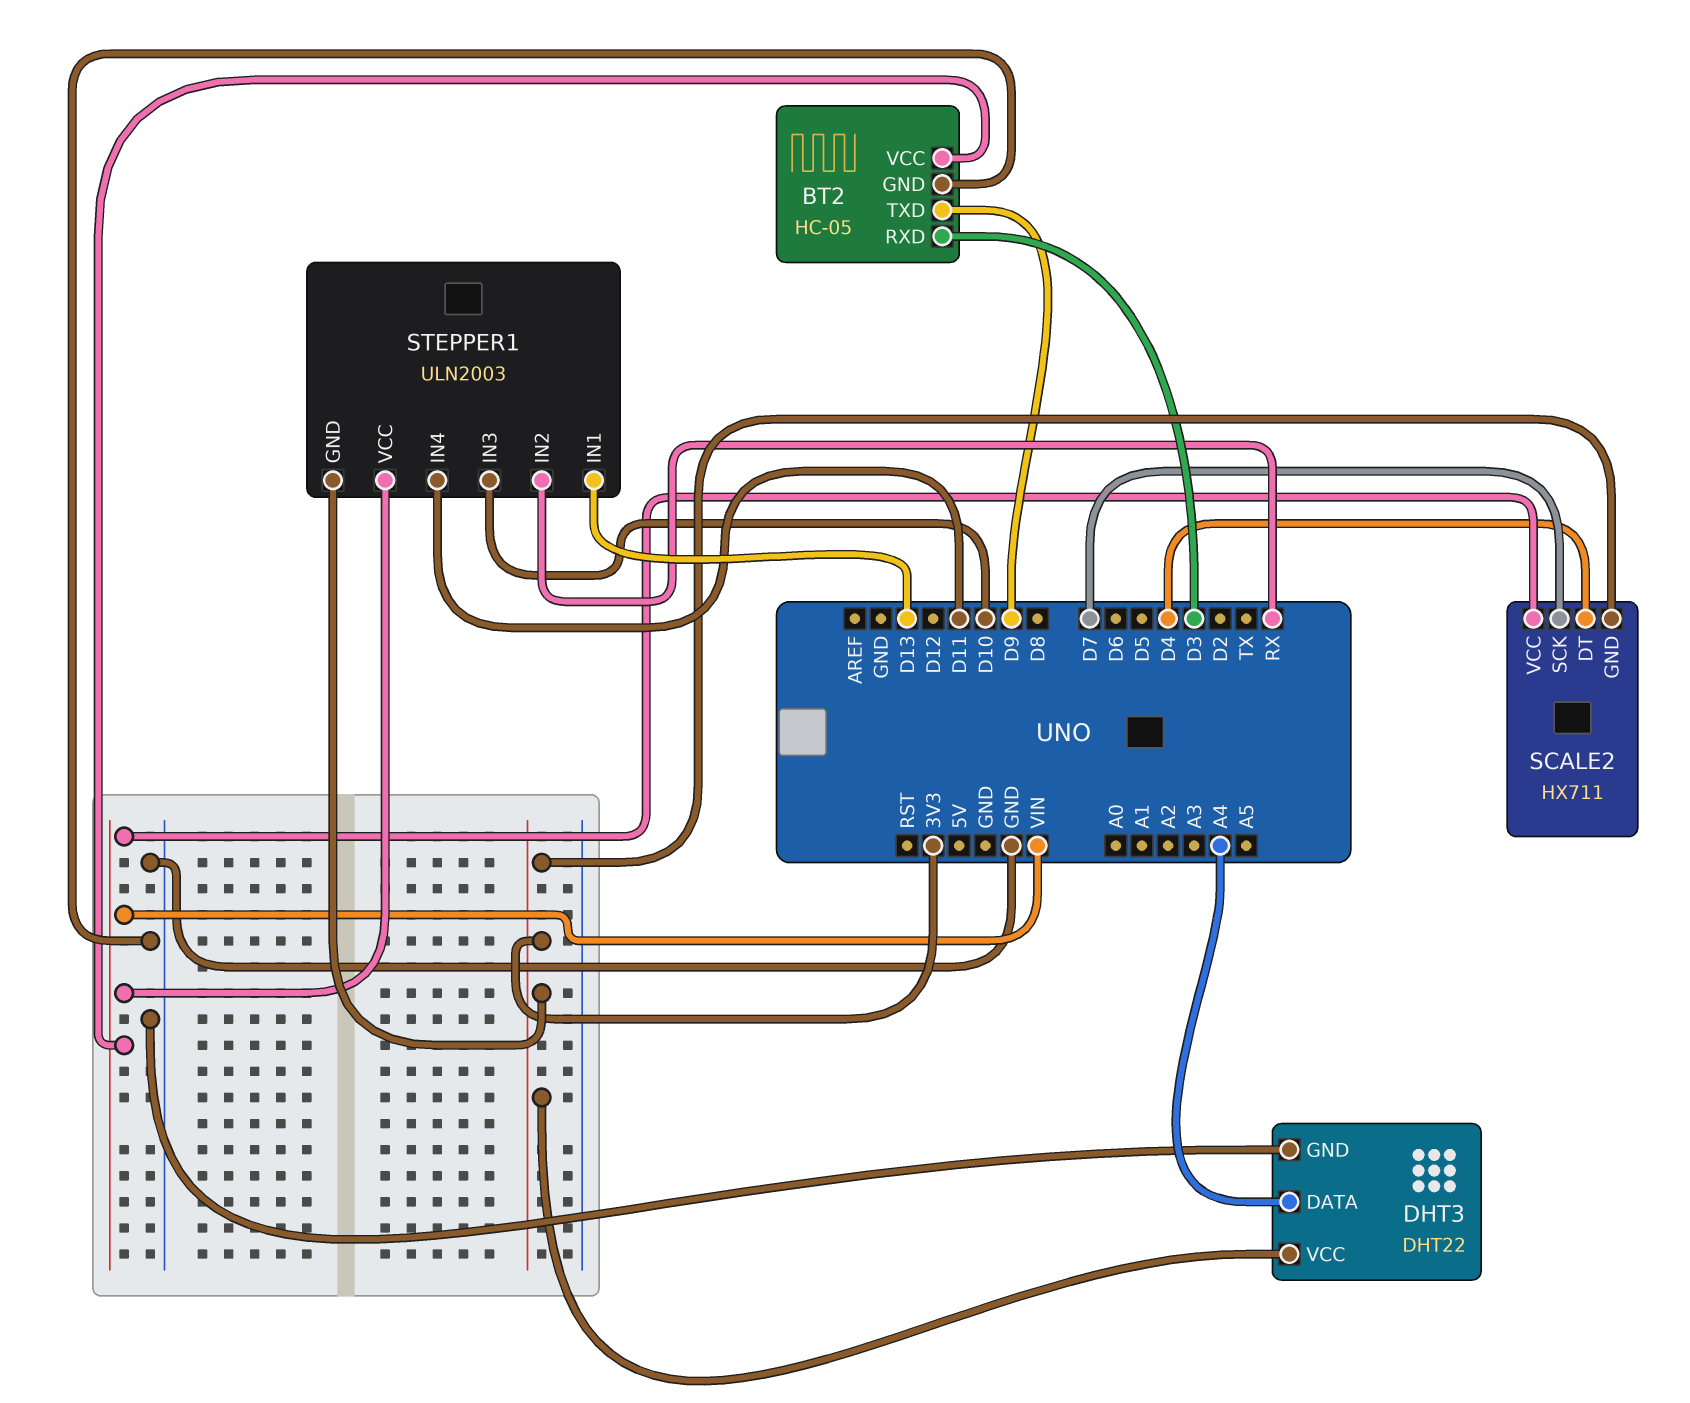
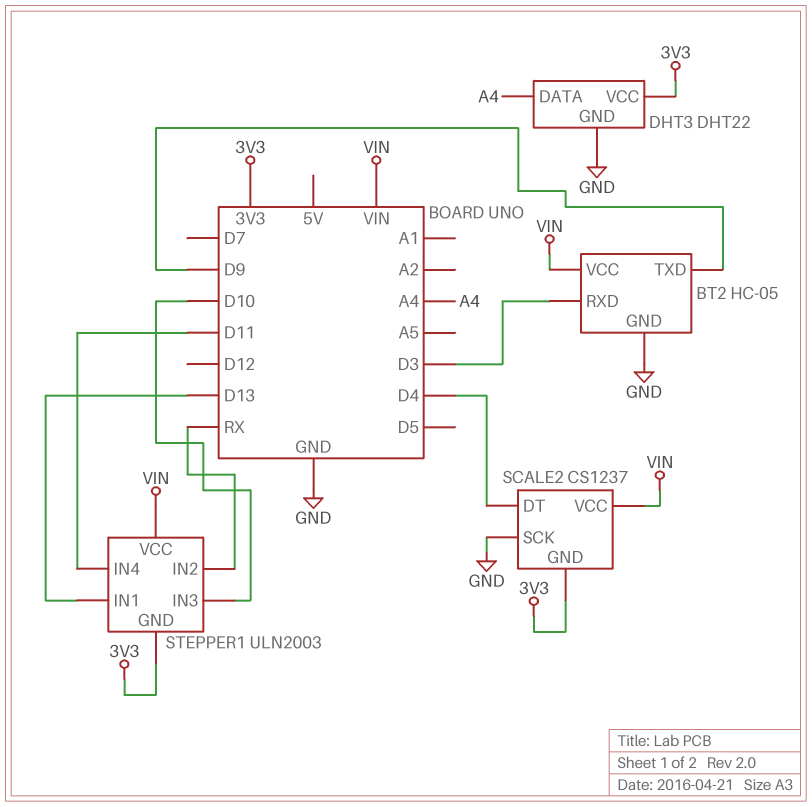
SCALE2: HX711 -> CS1237
SCALE2 pin SCK: D7 -> GND

